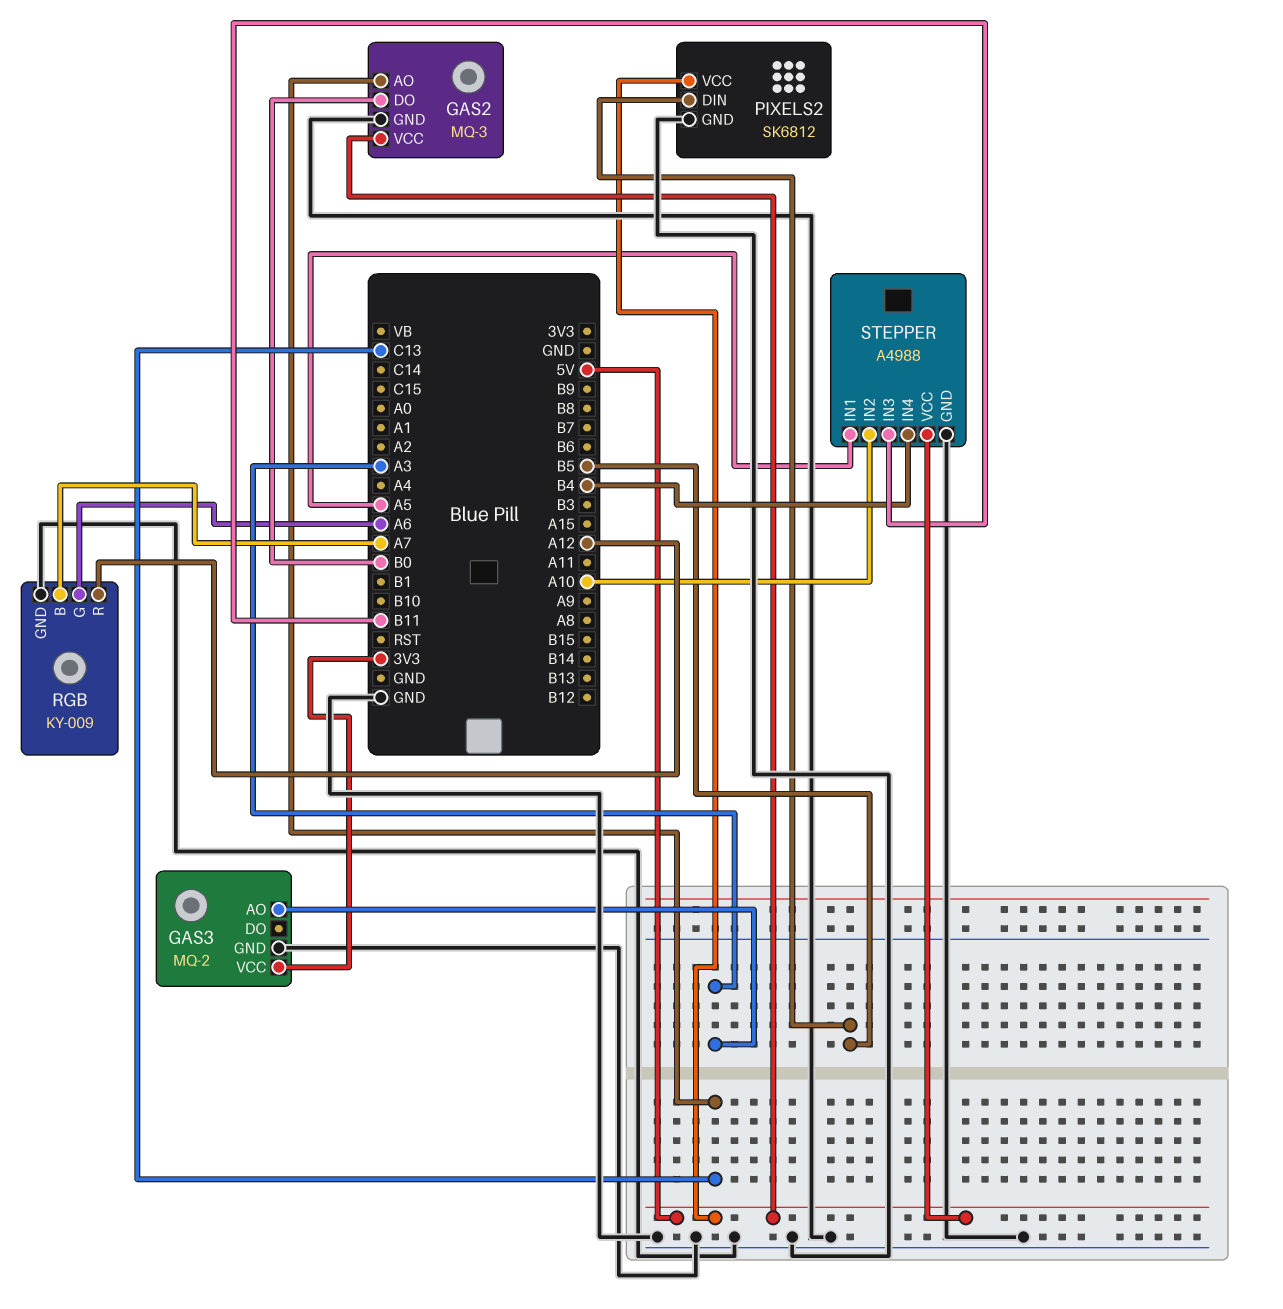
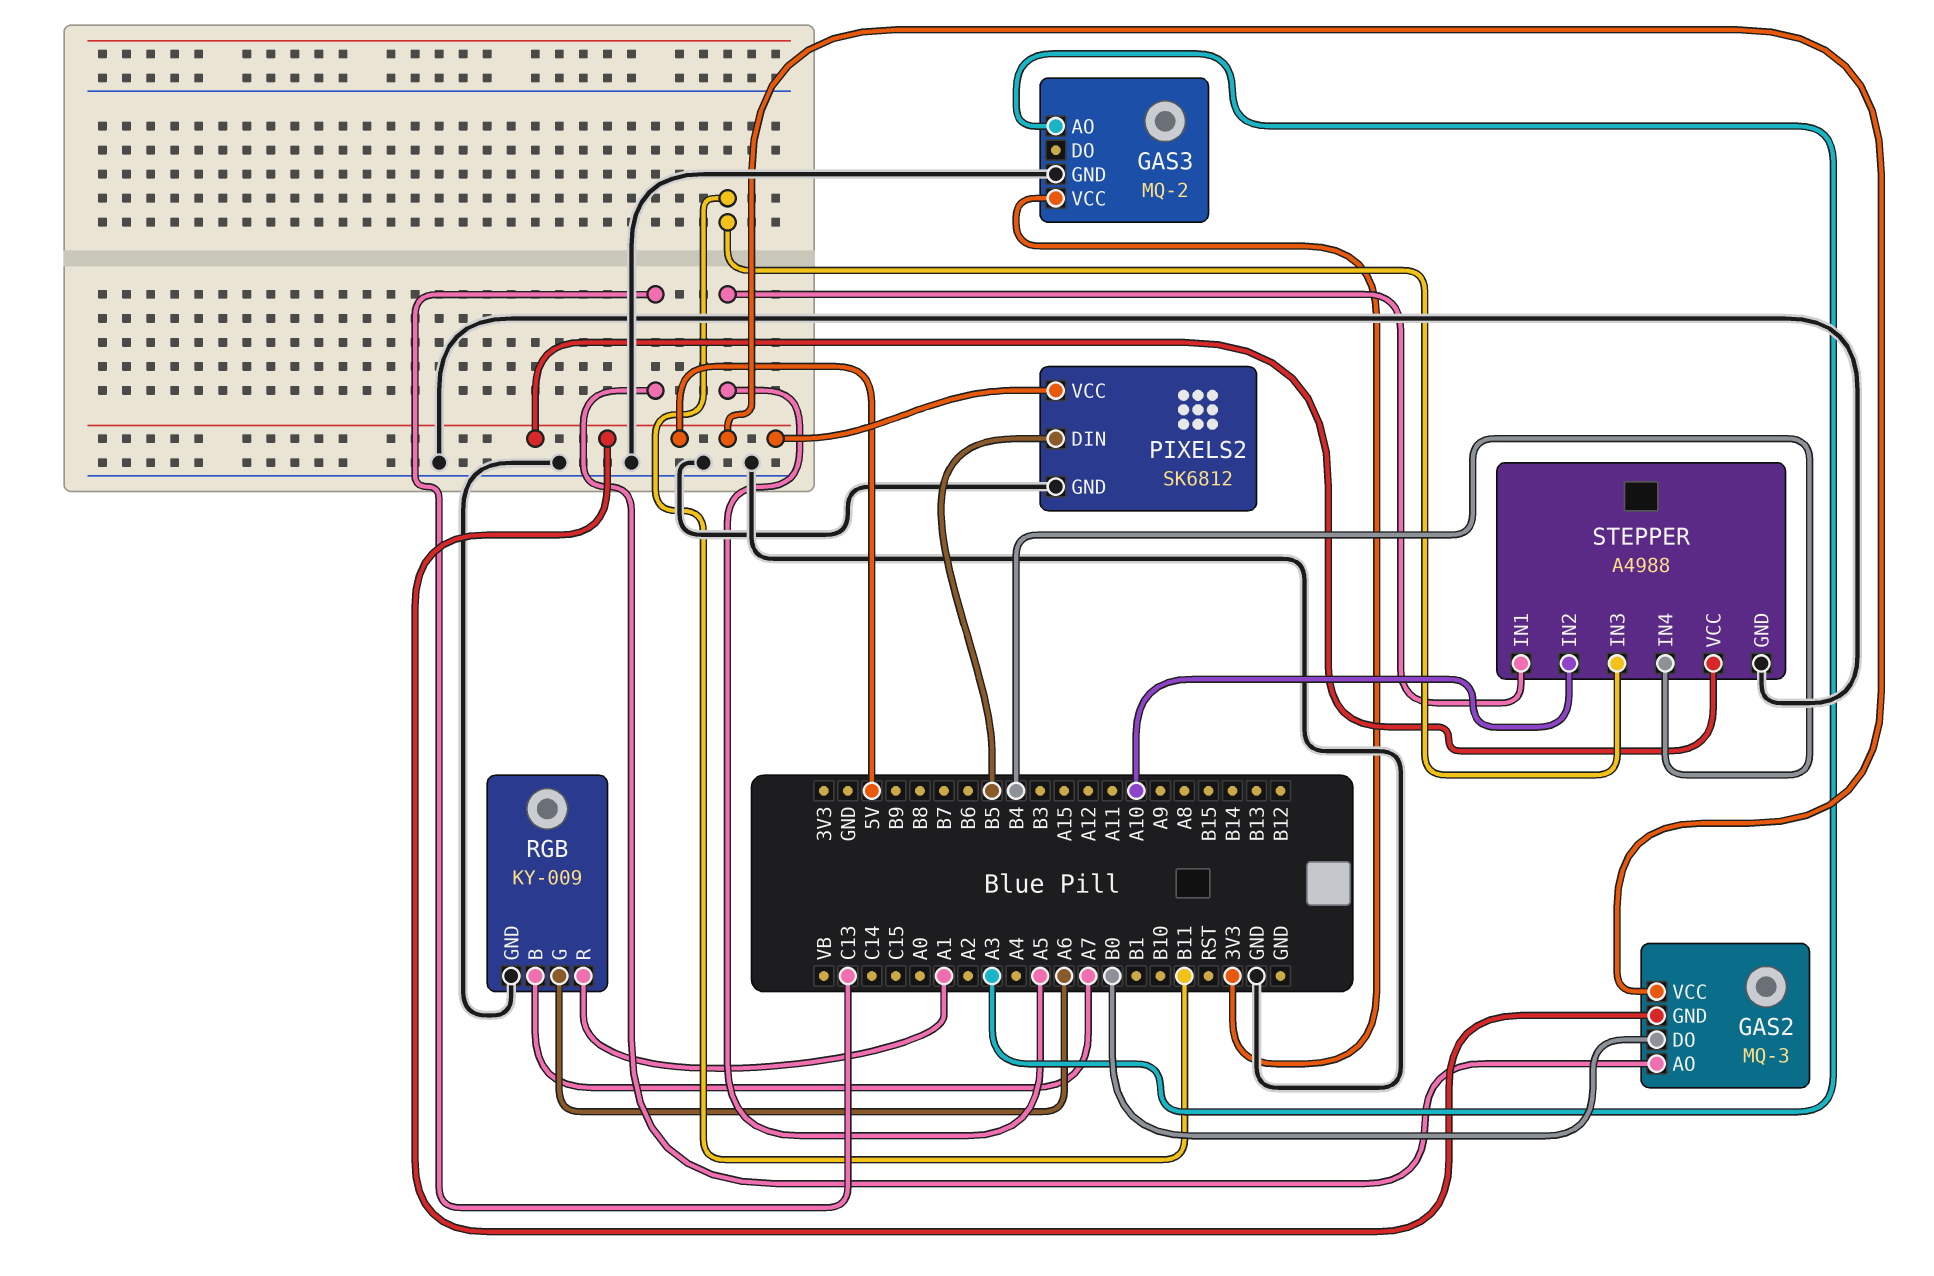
GAS2 pin GND: GND -> 5V
RGB pin R: A12 -> A1

